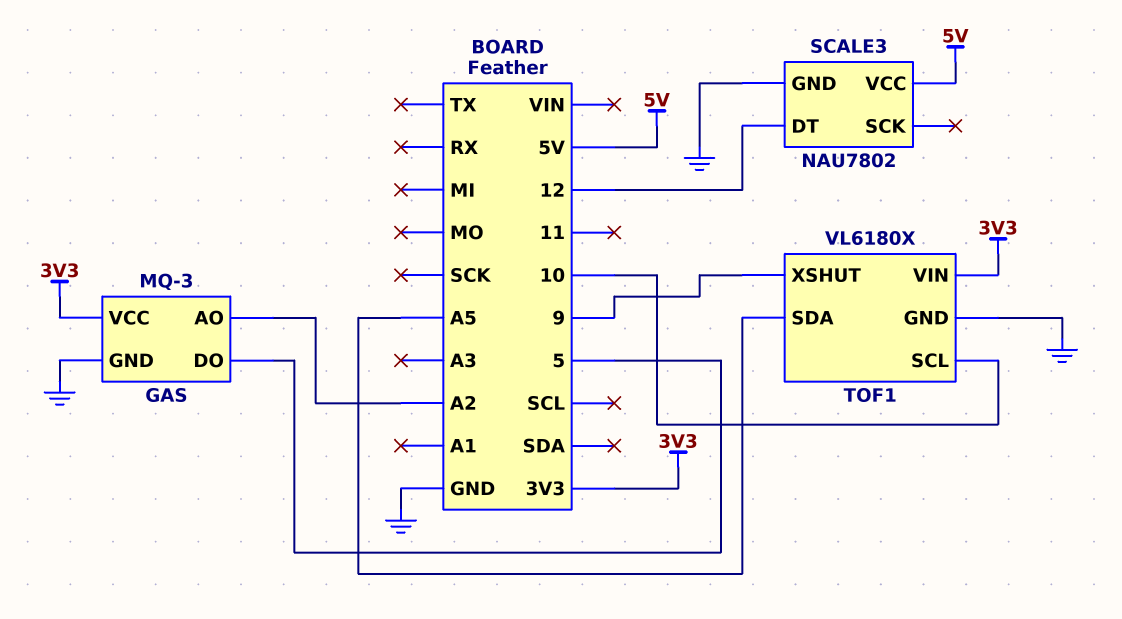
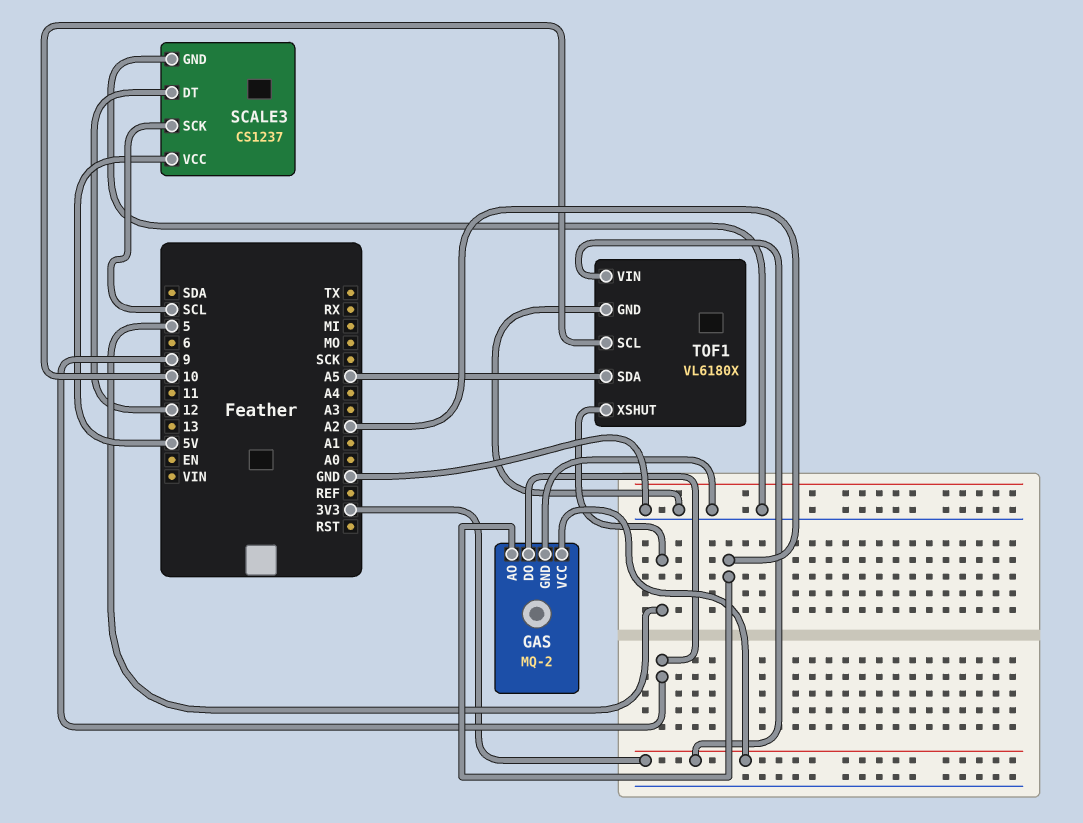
GAS: MQ-3 -> MQ-2
GAS pin DO: 5 -> 9
SCALE3: NAU7802 -> CS1237
SCALE3 pin SCK: none -> SCL
TOF1 pin XSHUT: 9 -> 5

